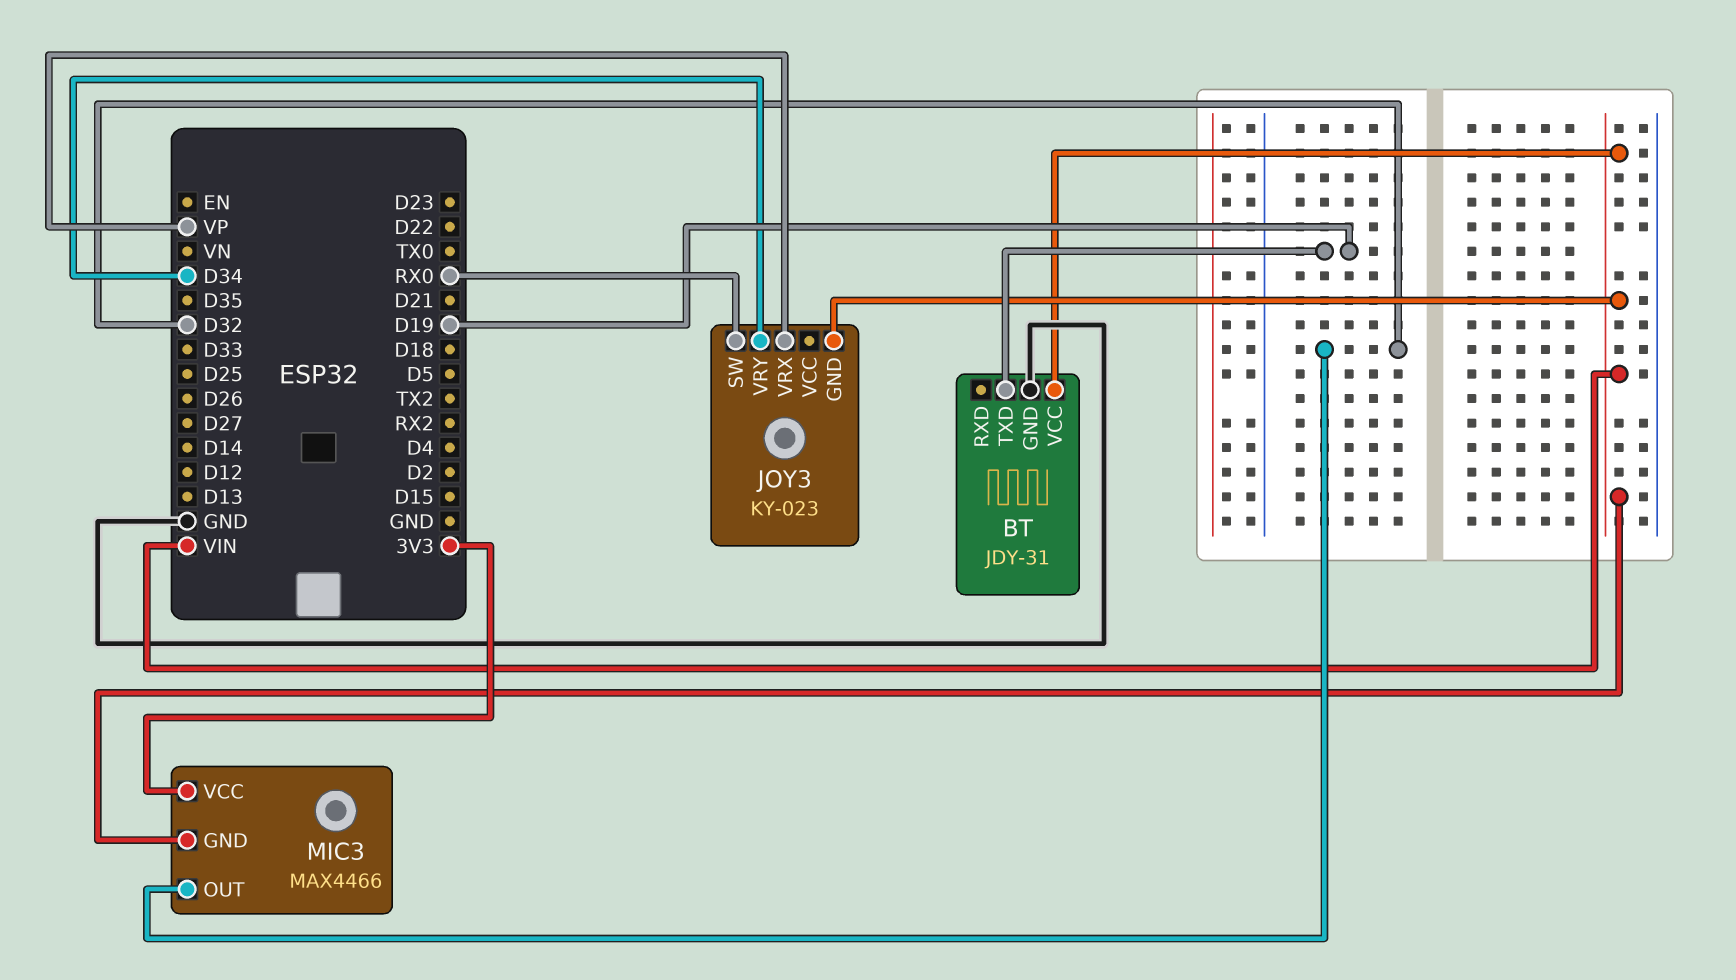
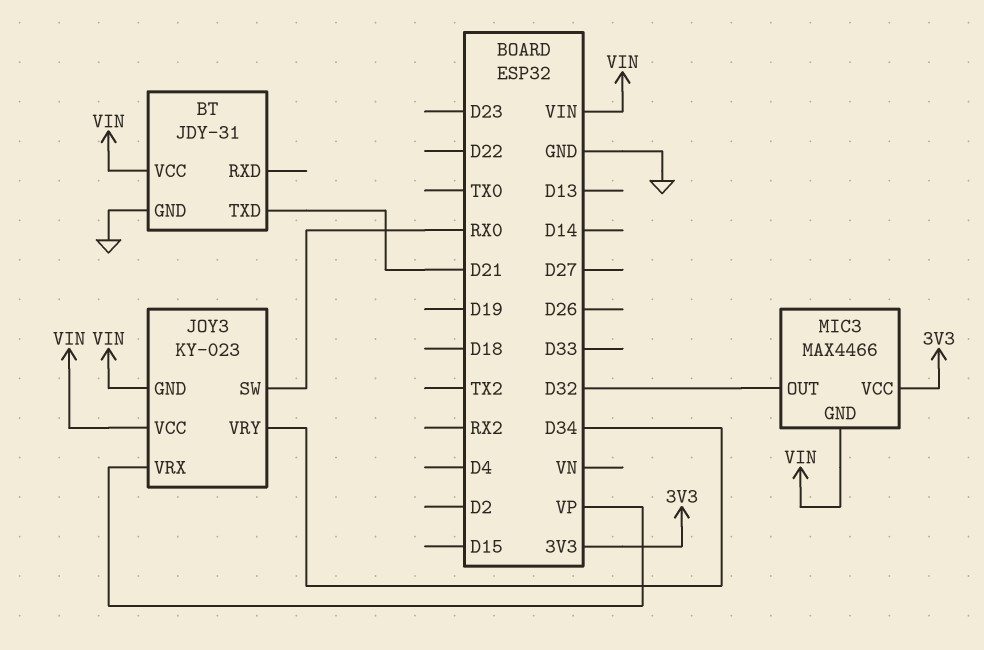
BT pin TXD: D19 -> D21
JOY3 pin VCC: none -> VIN

